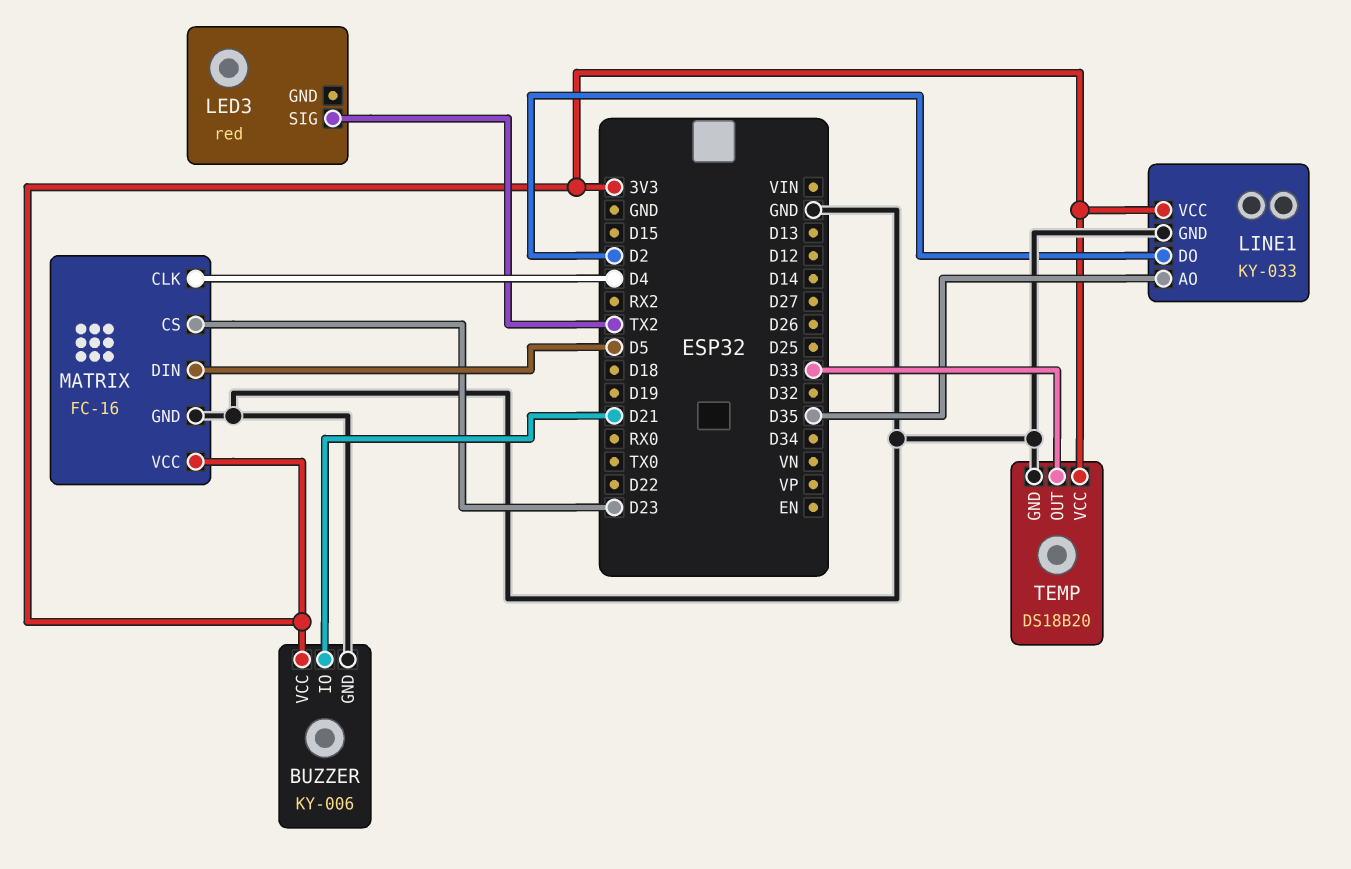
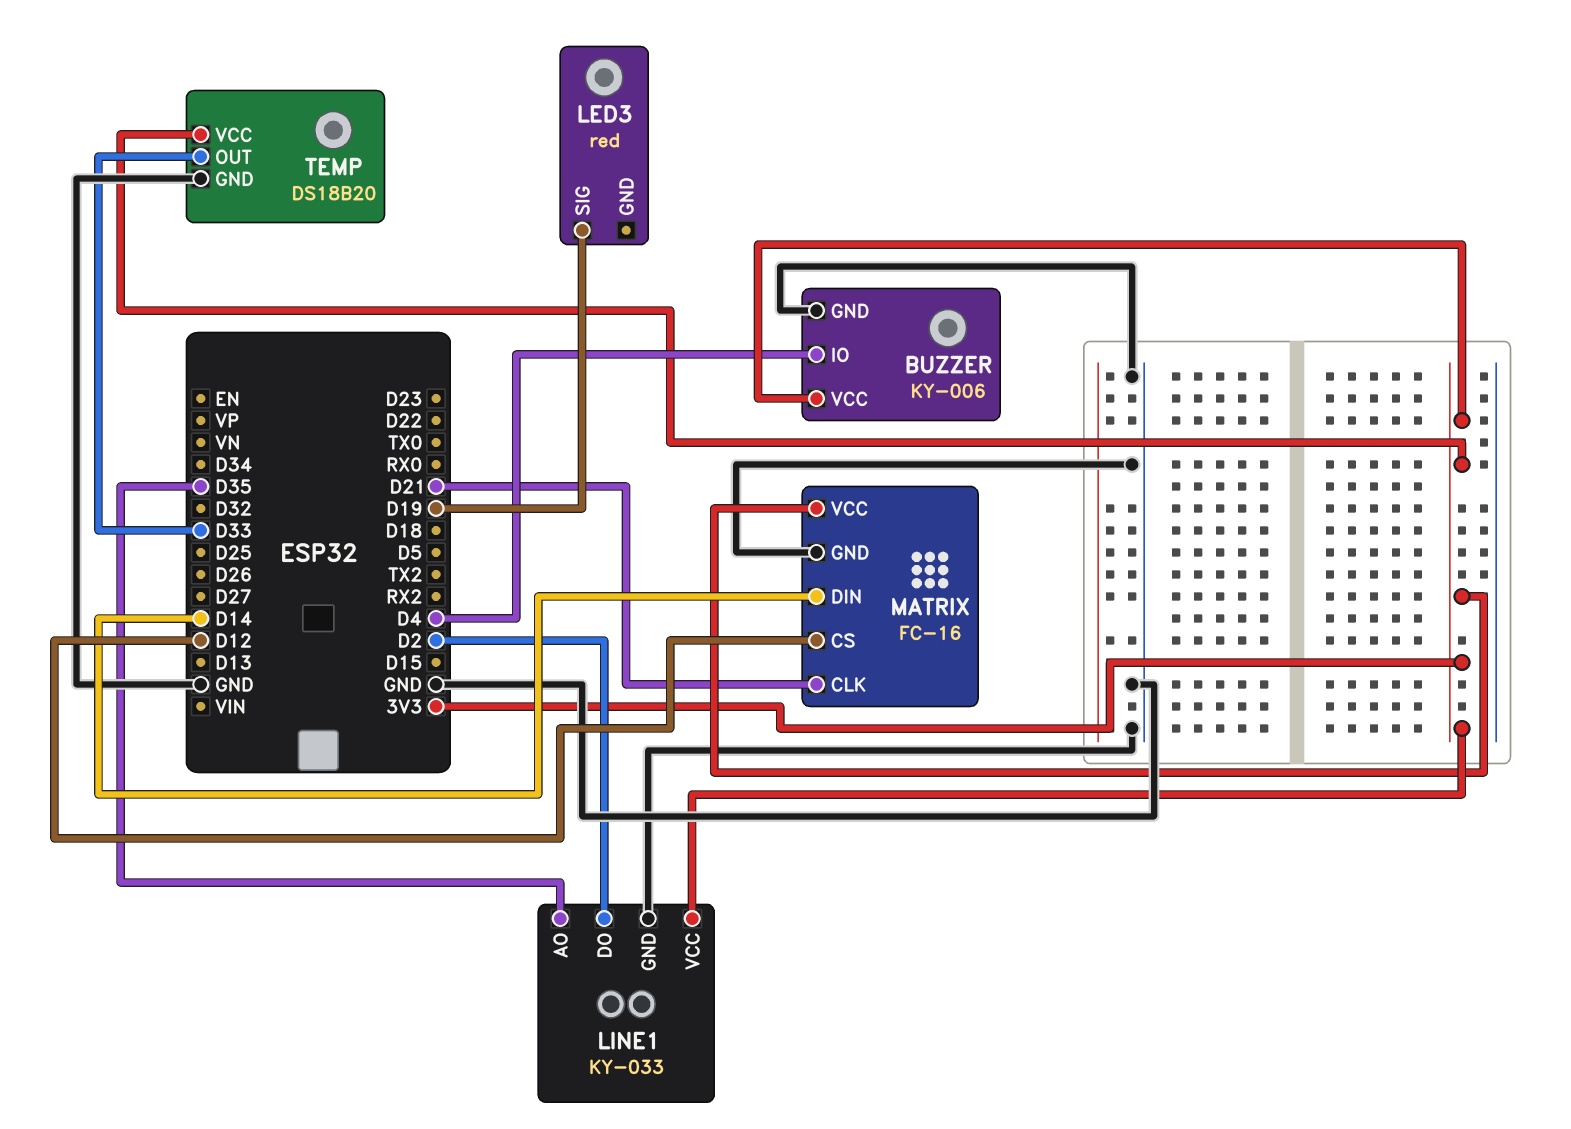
BUZZER pin IO: D21 -> D4
LED3 pin SIG: TX2 -> D19
MATRIX pin CLK: D4 -> D21
MATRIX pin CS: D23 -> D12
MATRIX pin DIN: D5 -> D14

